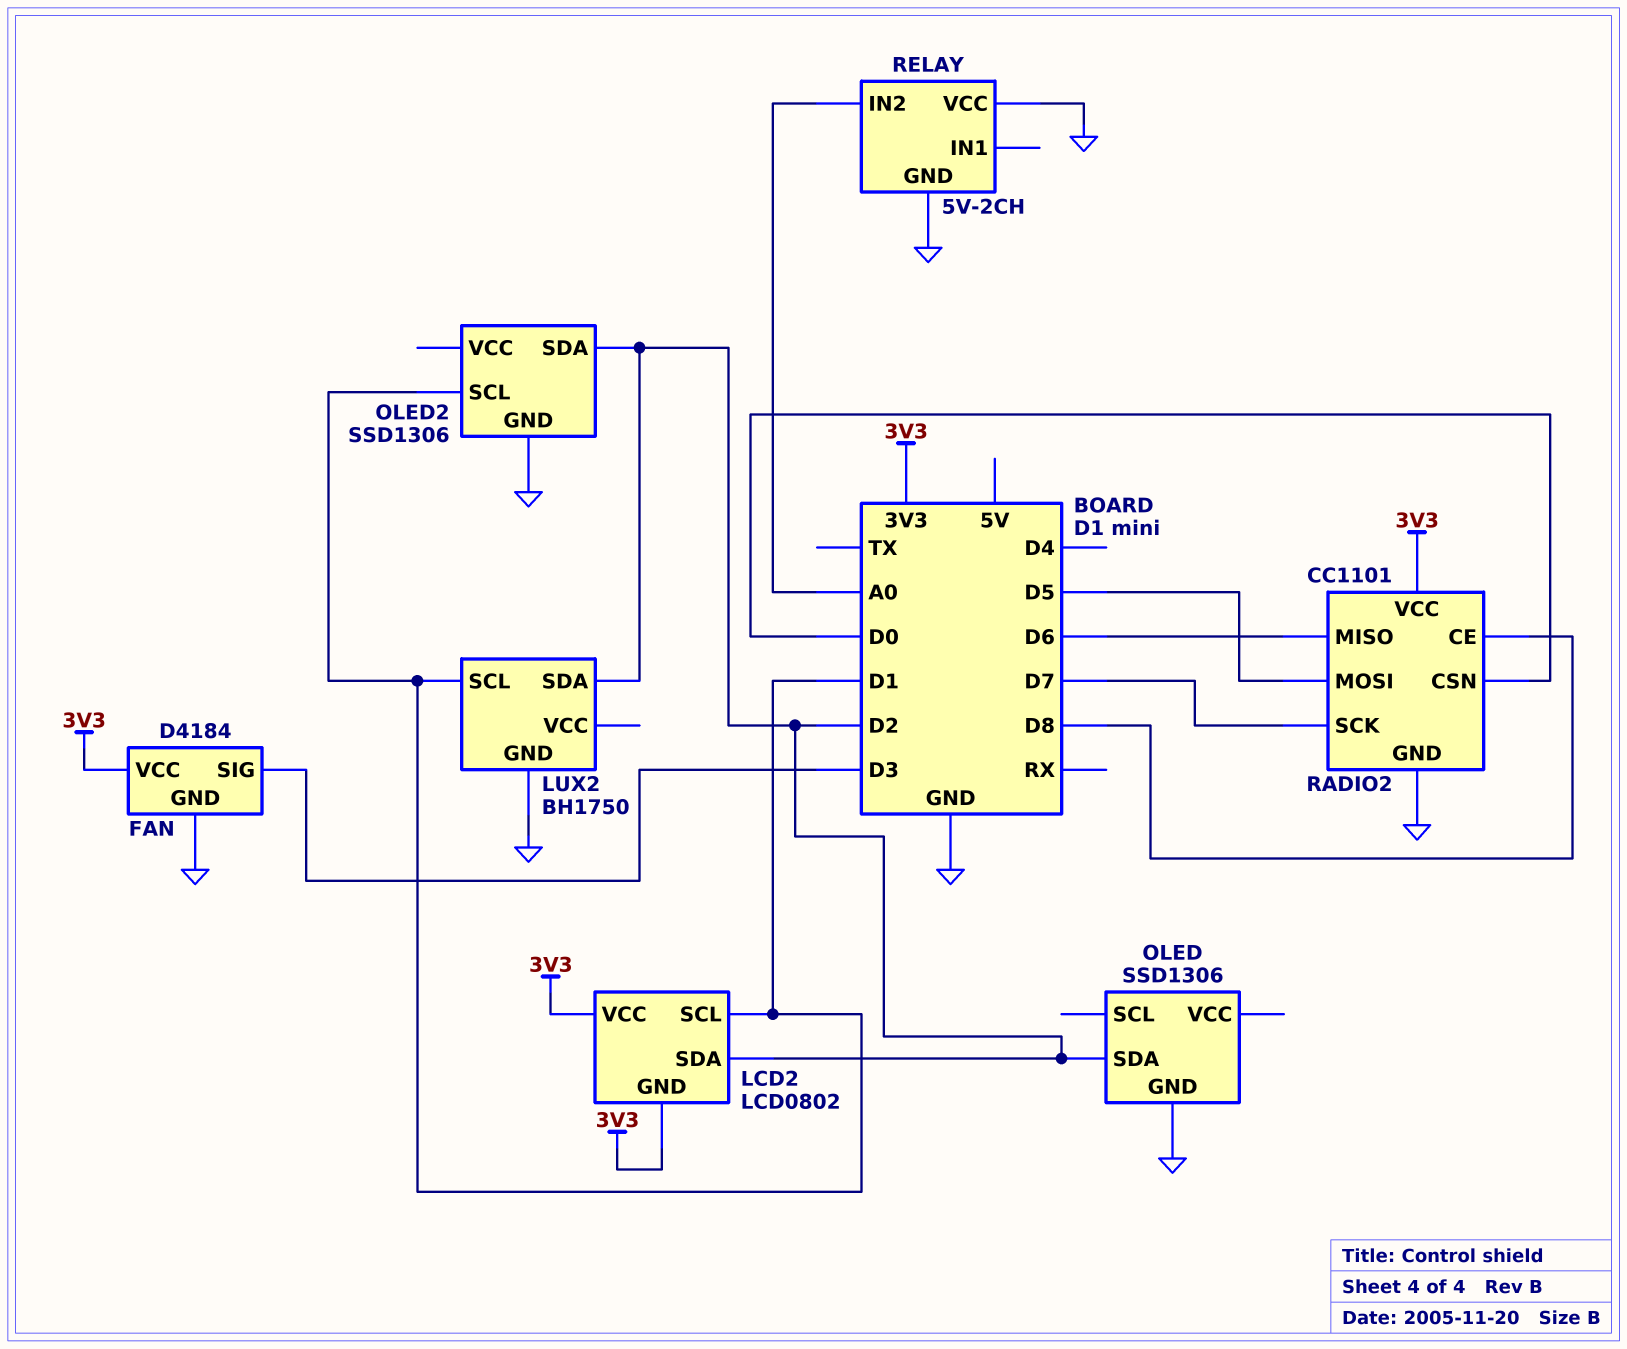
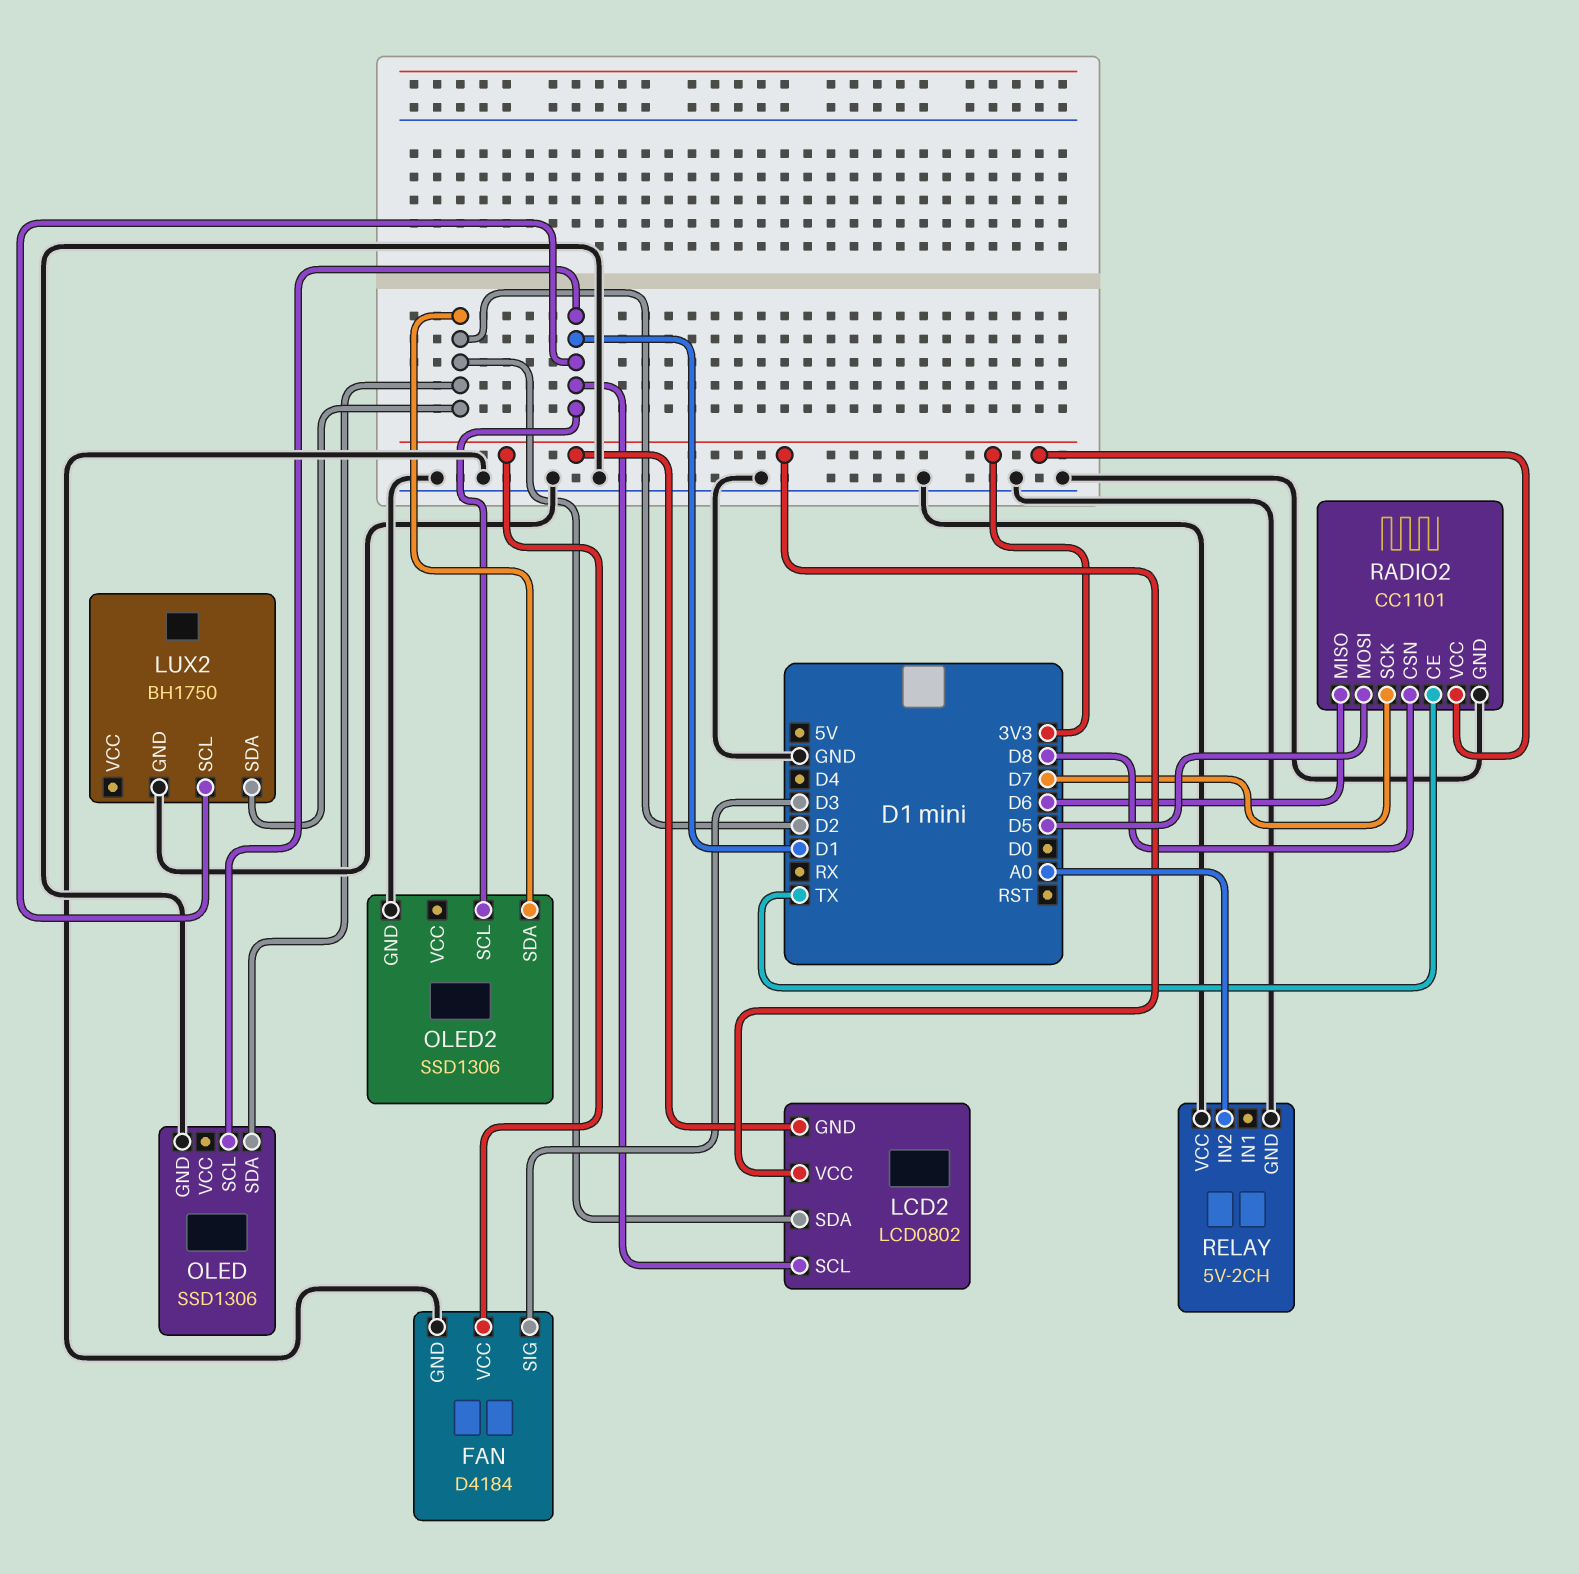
OLED pin SCL: none -> D1
RADIO2 pin CE: D8 -> TX
RADIO2 pin CSN: D0 -> D8

